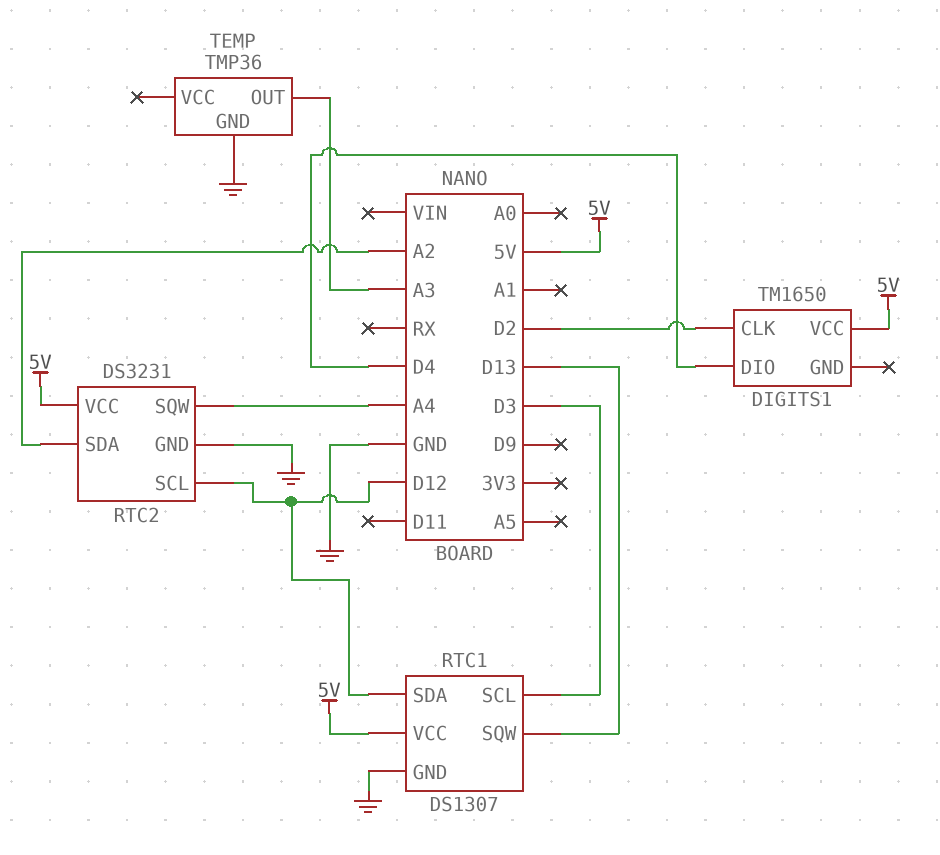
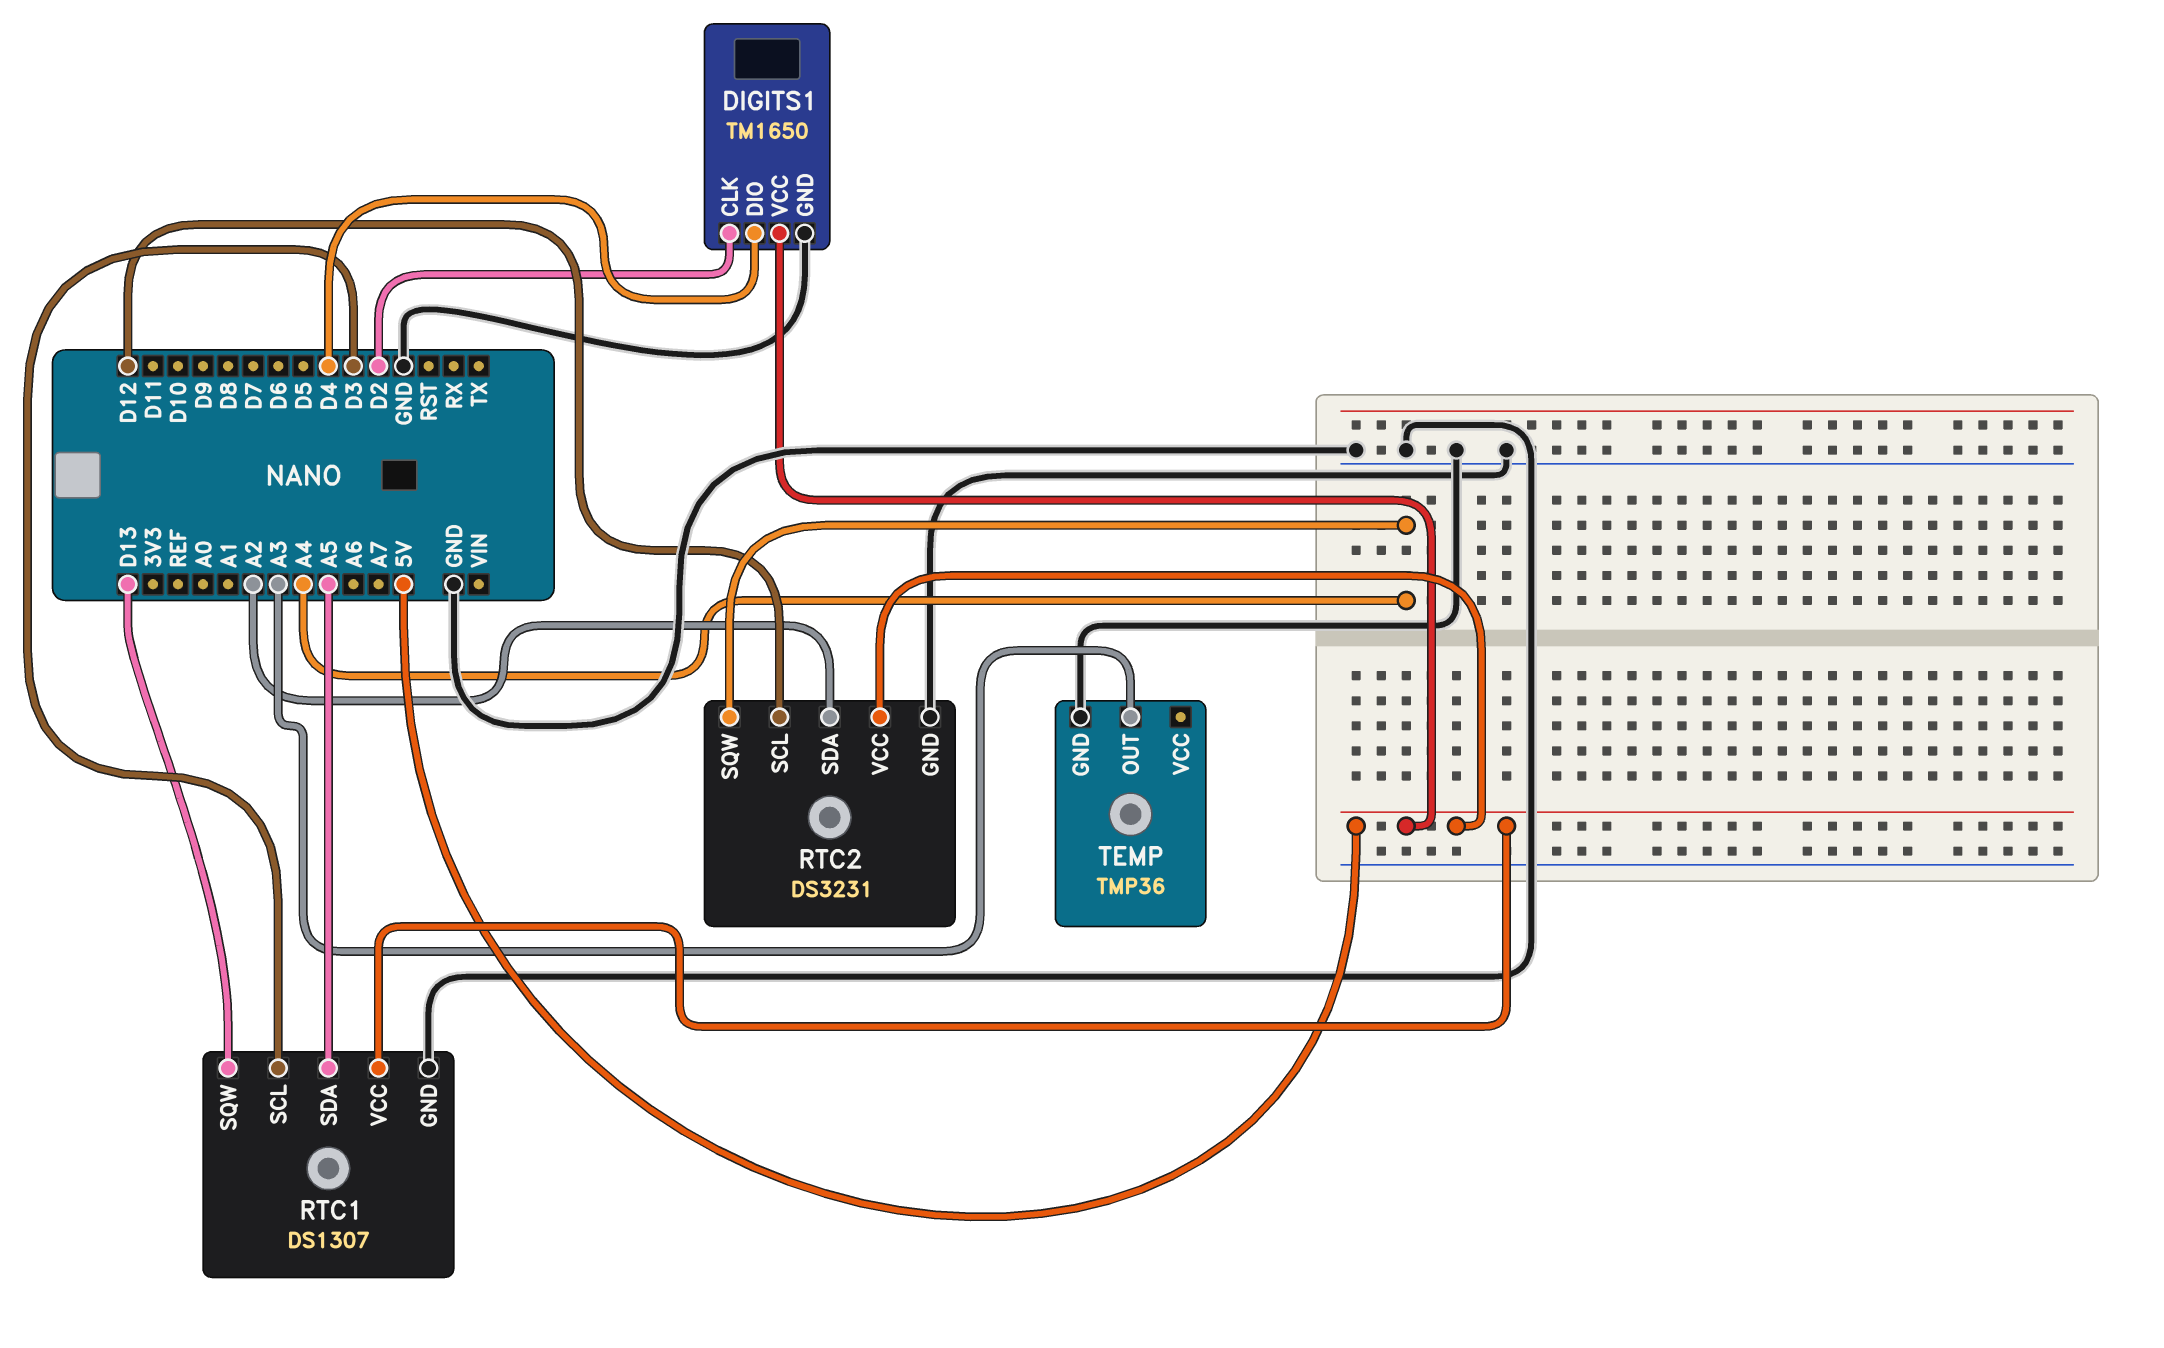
DIGITS1 pin GND: none -> GND
RTC1 pin SDA: D12 -> A5

